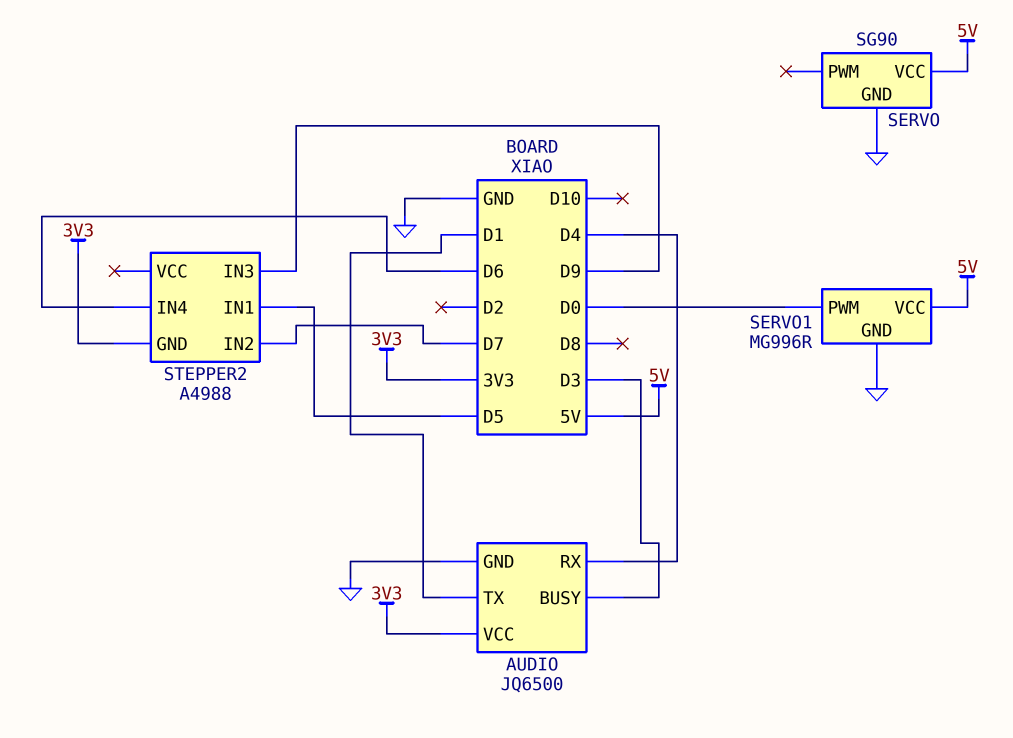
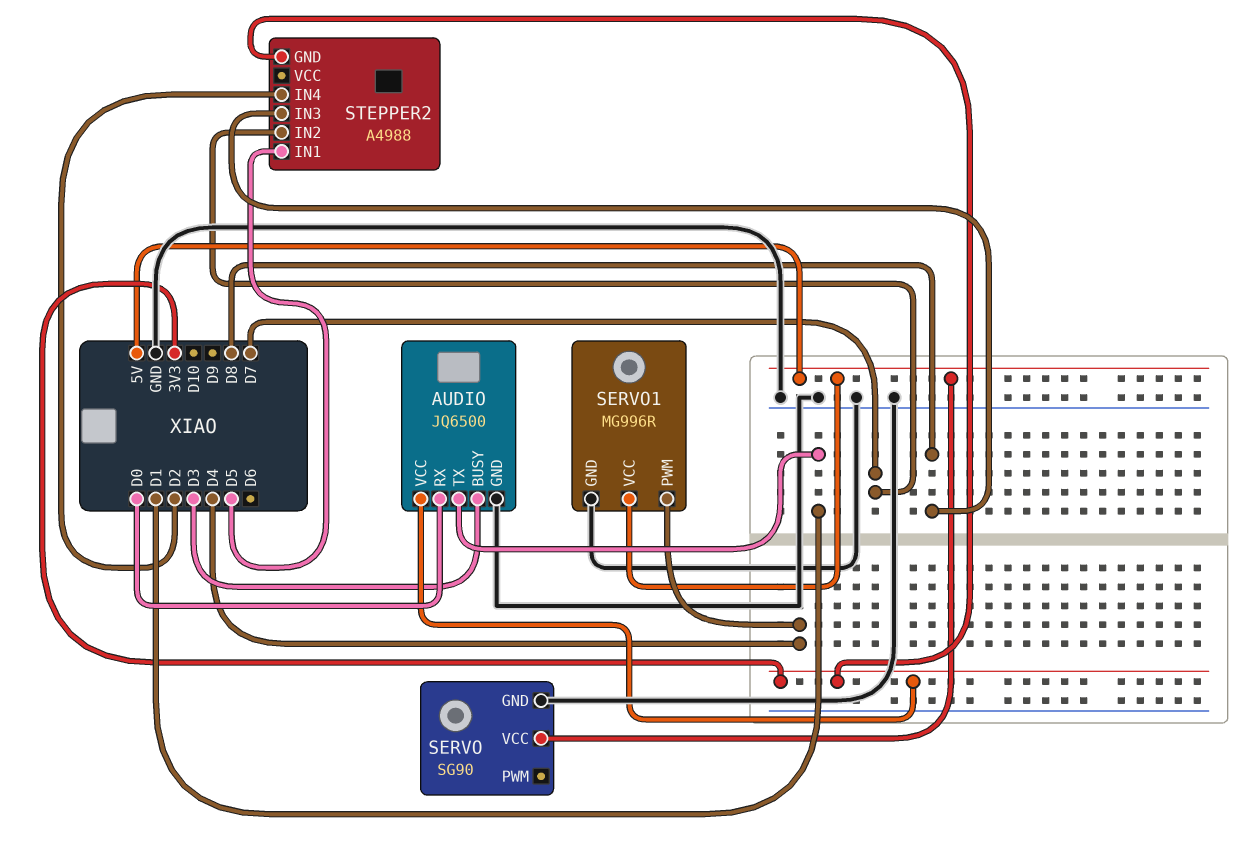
AUDIO pin RX: D4 -> D0
SERVO1 pin PWM: D0 -> D4
STEPPER2 pin IN3: D9 -> D8
STEPPER2 pin IN4: D6 -> D2

